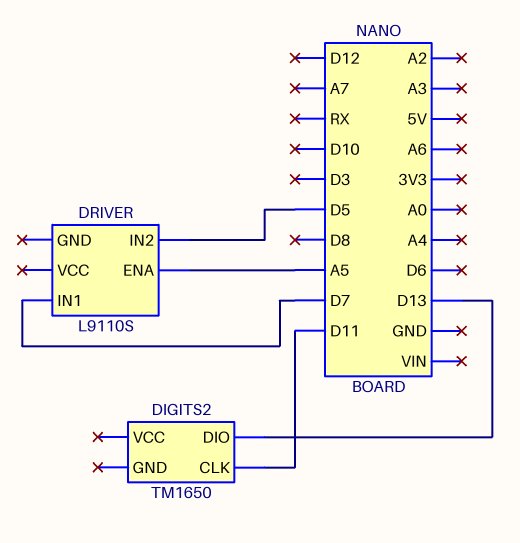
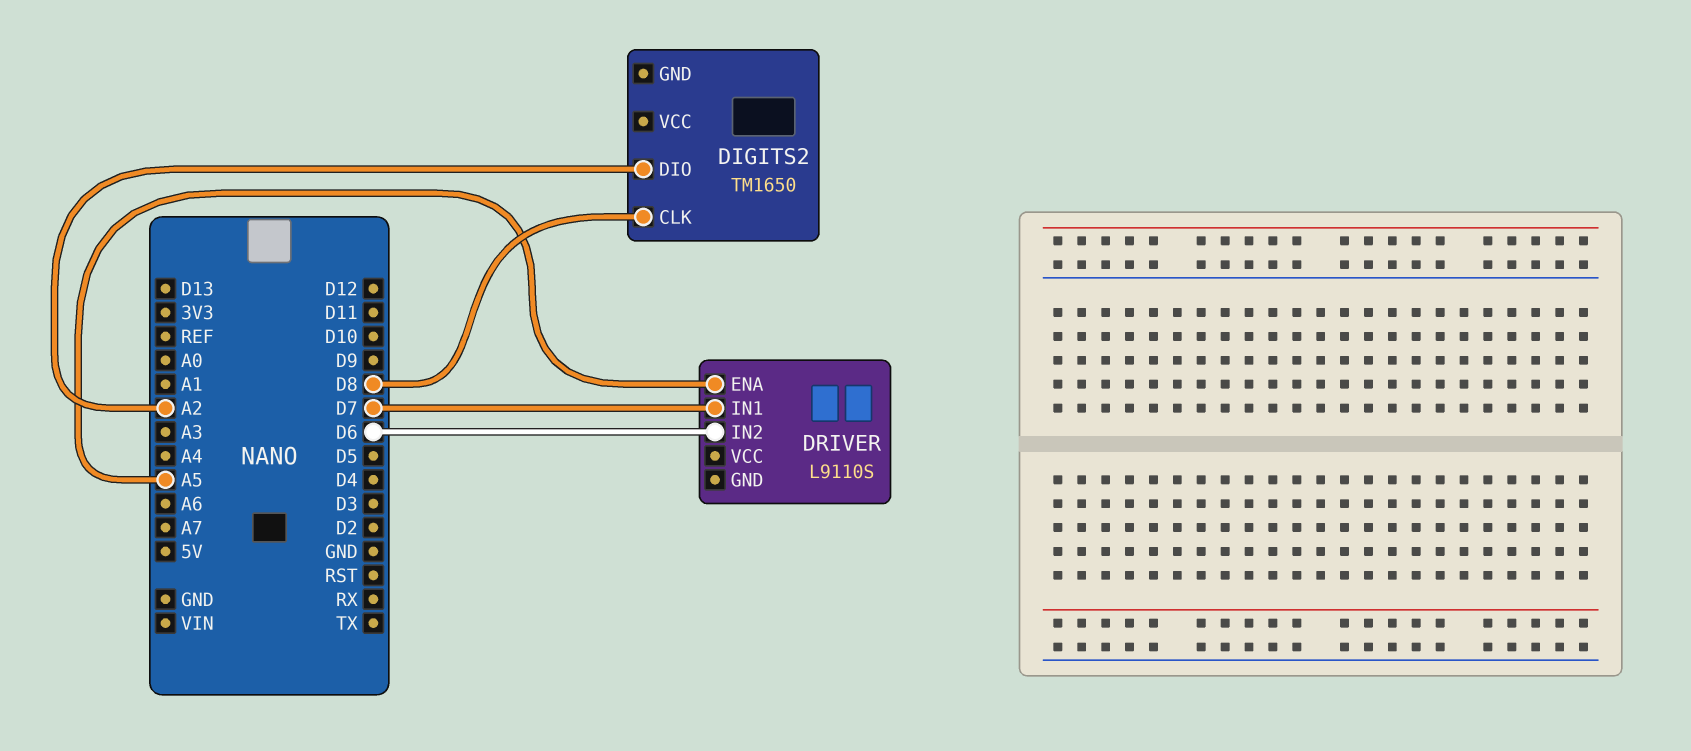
DIGITS2 pin CLK: D11 -> D8
DIGITS2 pin DIO: D13 -> A2
DRIVER pin IN2: D5 -> D6

